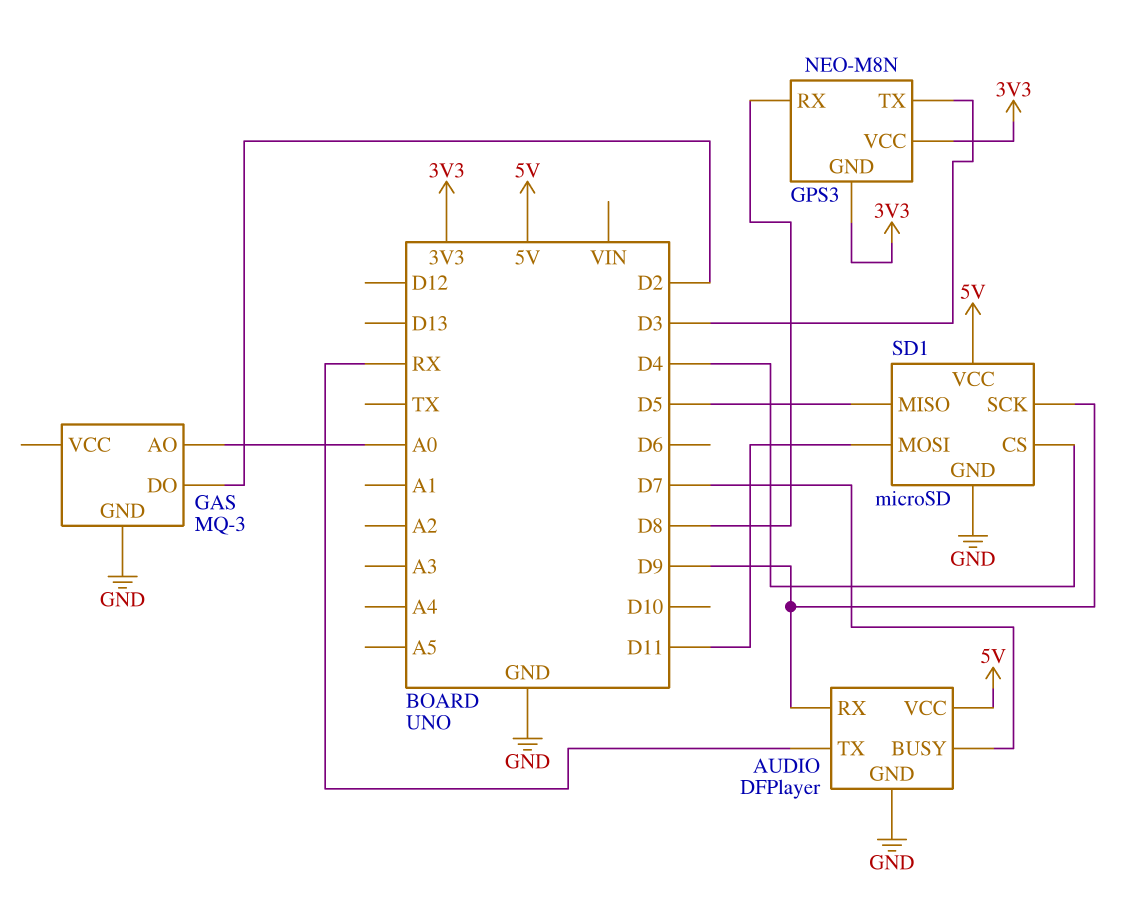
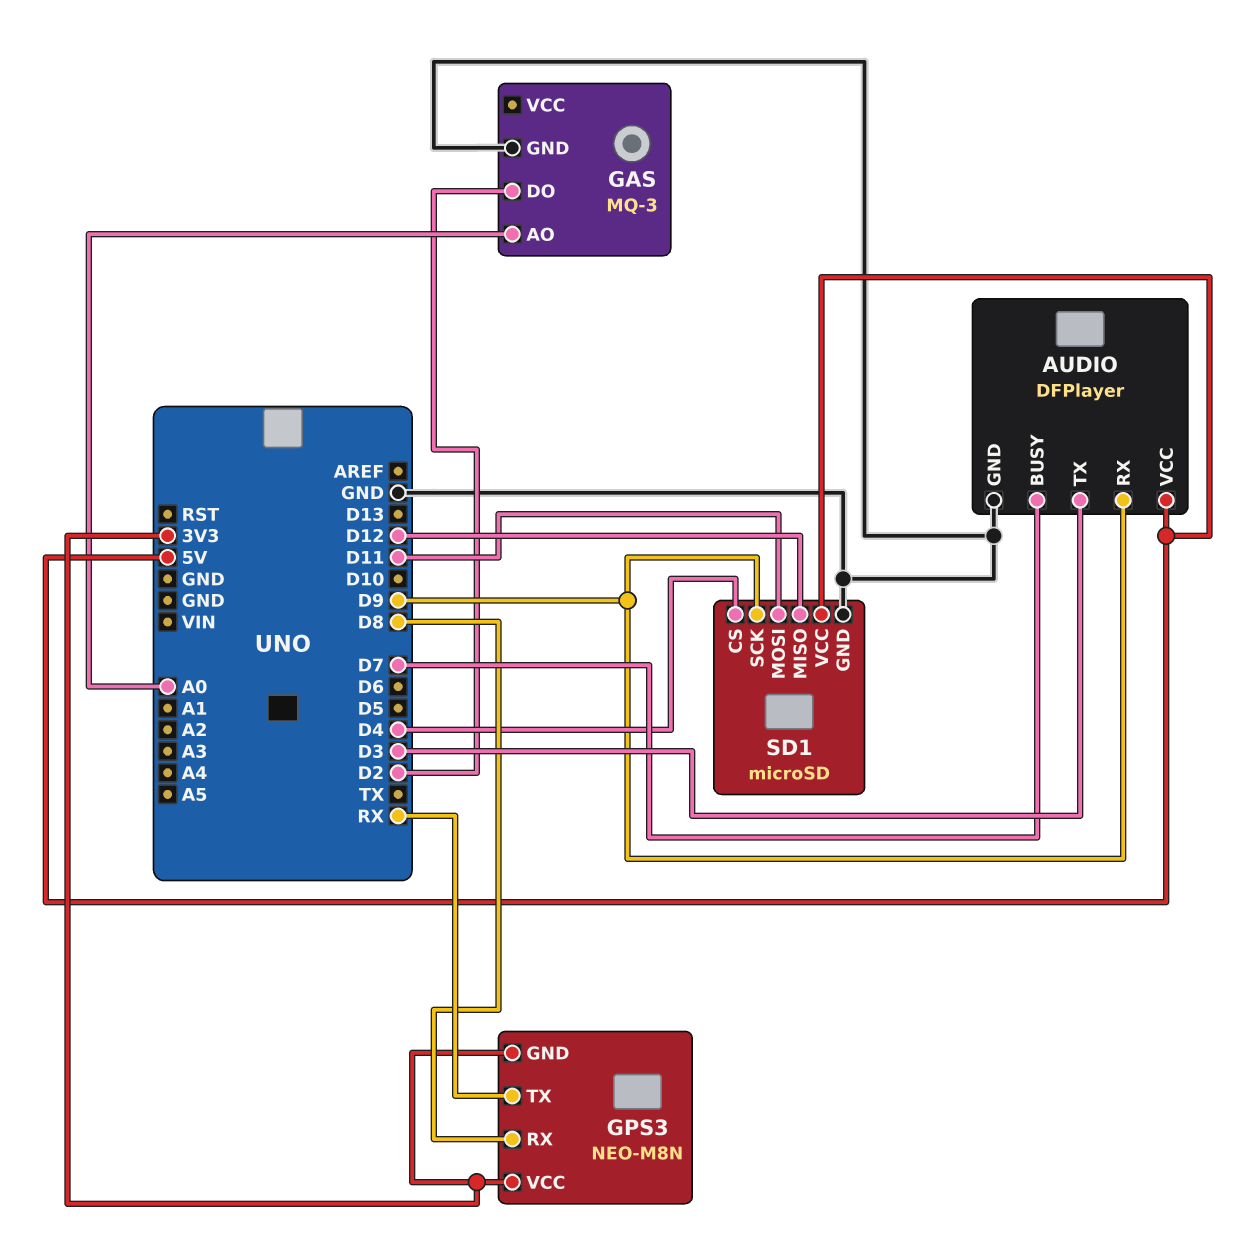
AUDIO pin TX: RX -> D3
GPS3 pin TX: D3 -> RX
SD1 pin MISO: D5 -> D12

